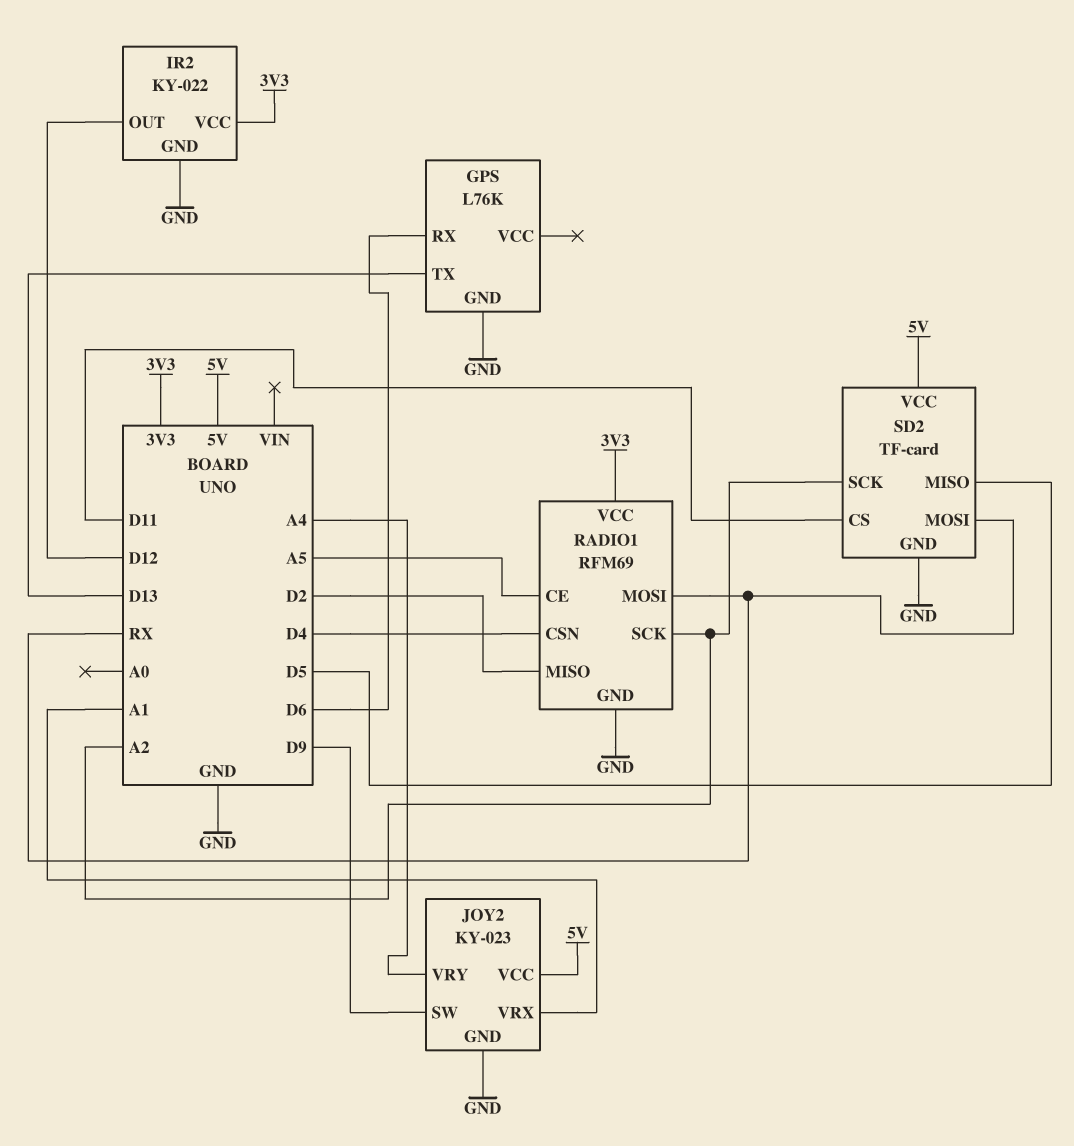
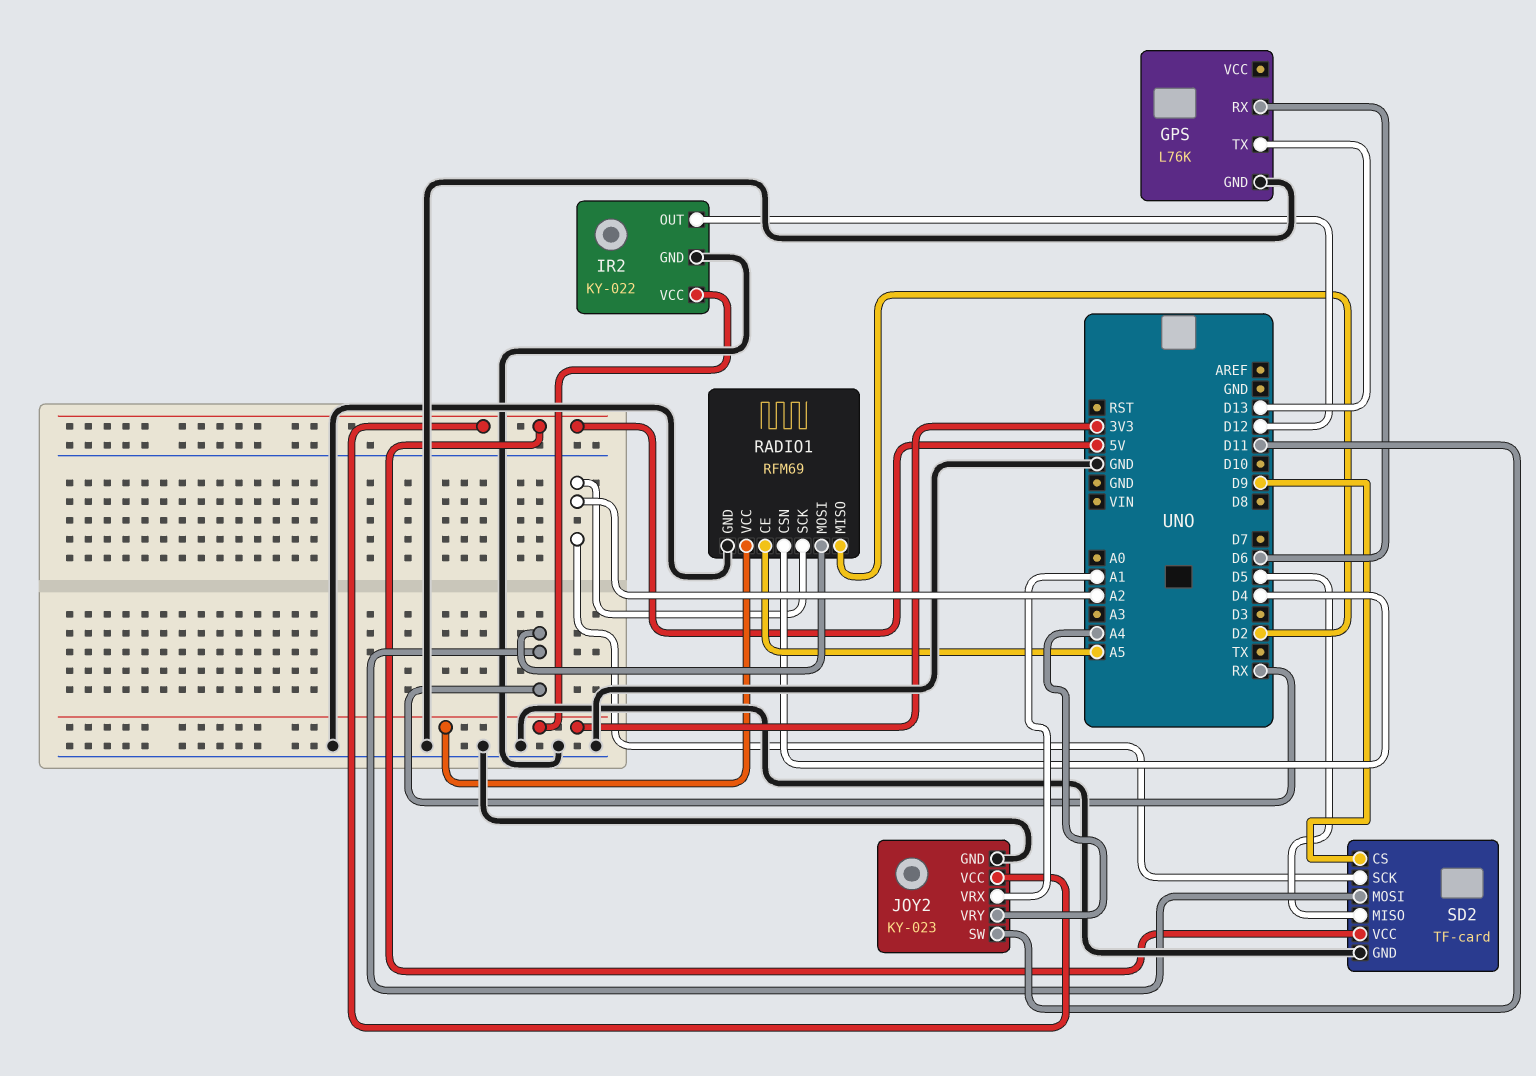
JOY2 pin SW: D9 -> D11
SD2 pin CS: D11 -> D9

